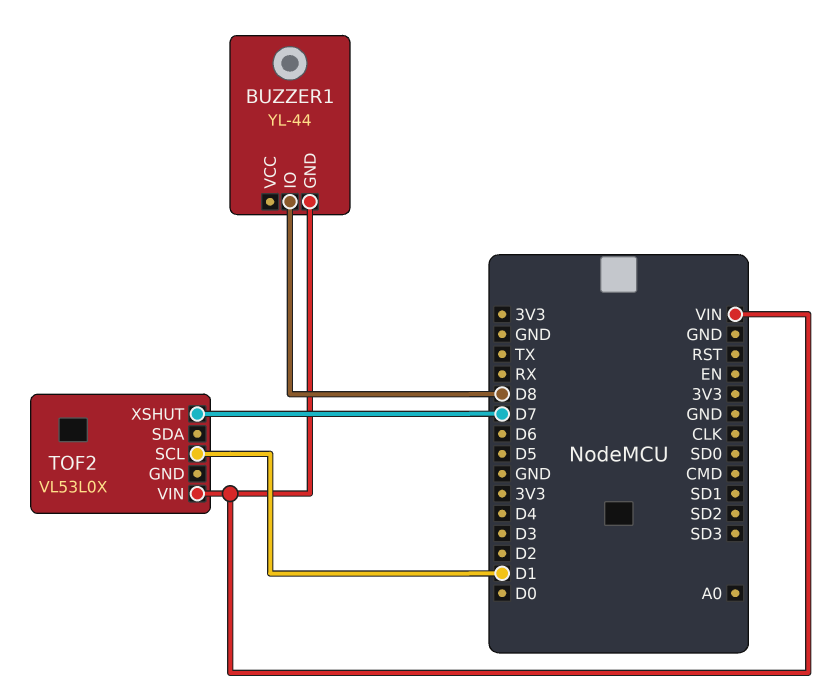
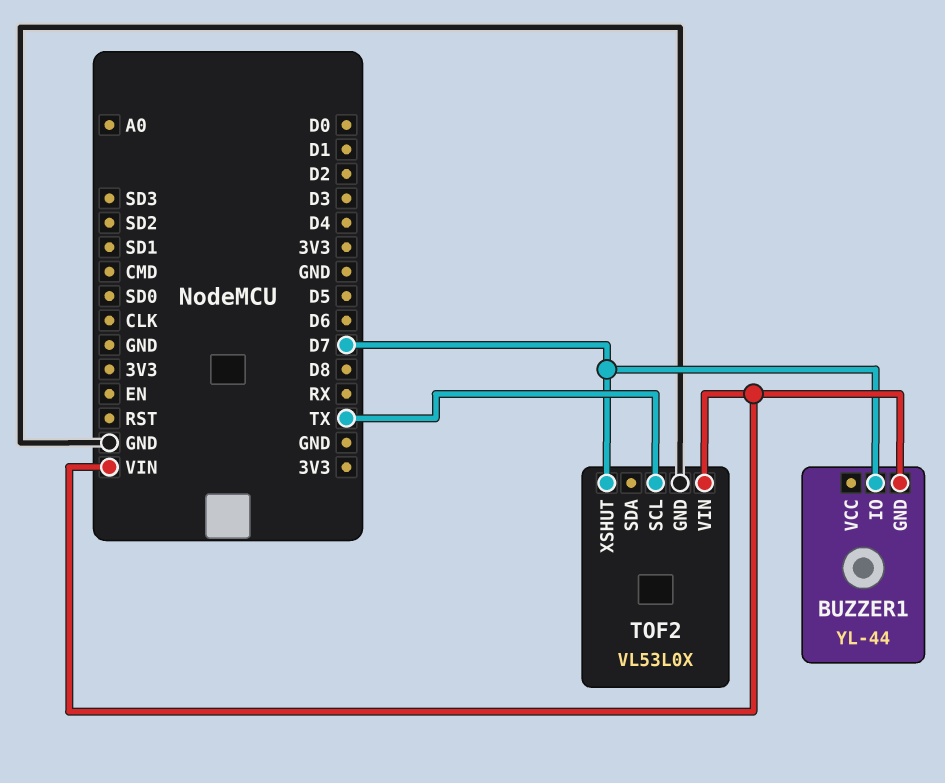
BUZZER1 pin IO: D8 -> D7
TOF2 pin GND: none -> GND
TOF2 pin SCL: D1 -> TX

